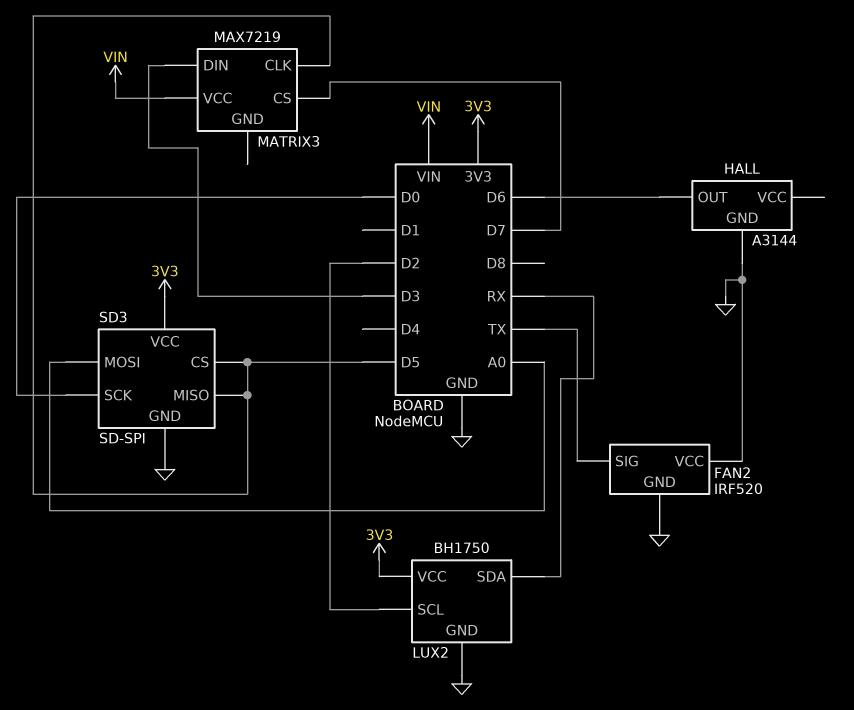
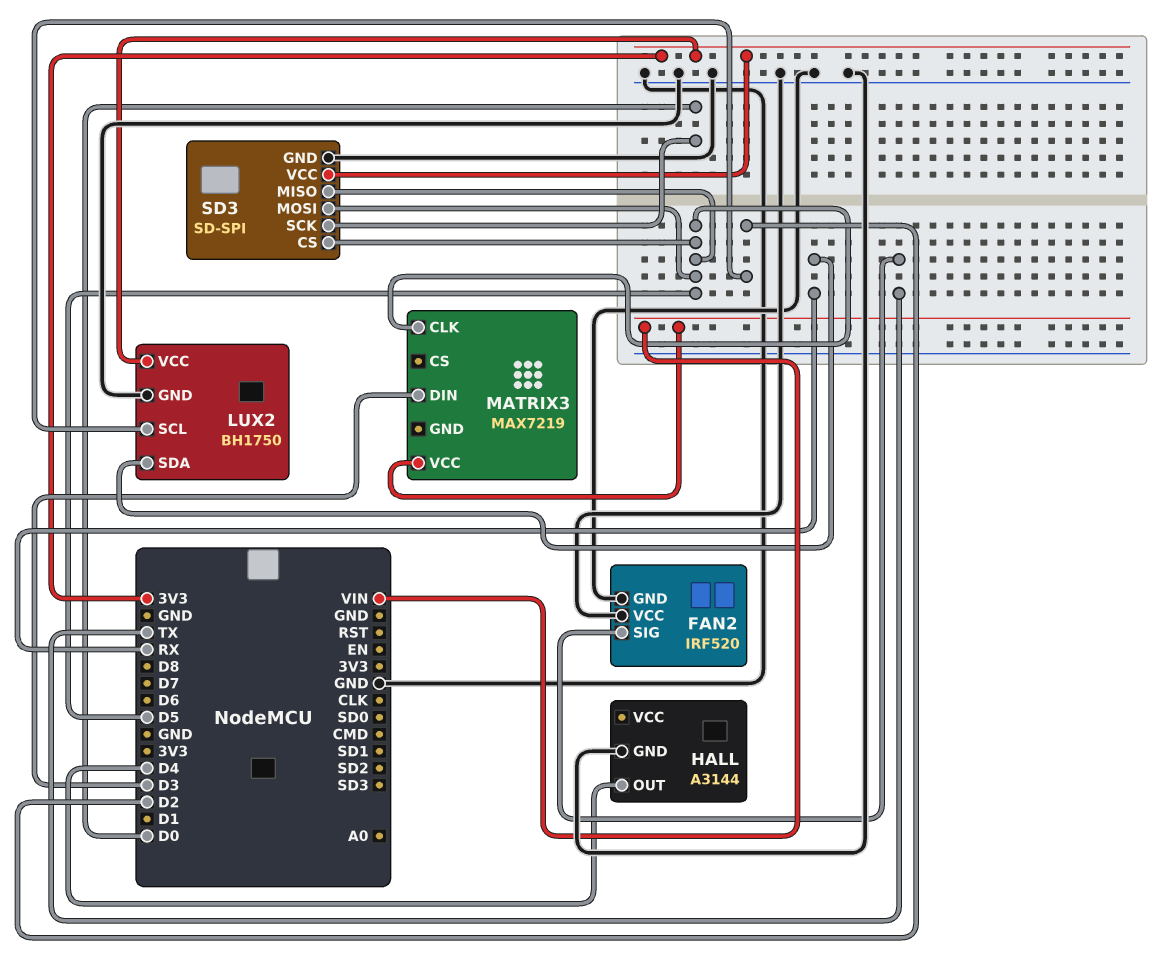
HALL pin OUT: D6 -> D4
MATRIX3 pin CS: D7 -> none
SD3 pin MOSI: A0 -> D5

